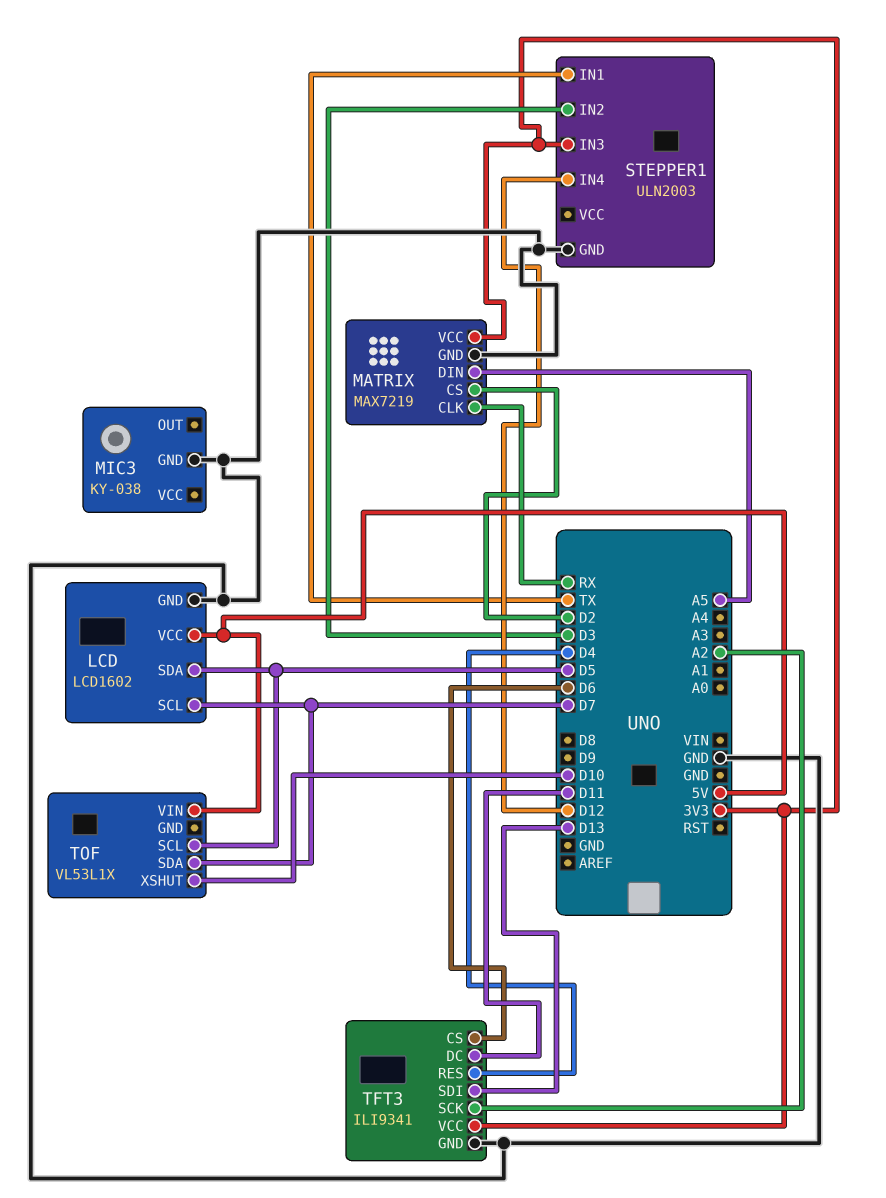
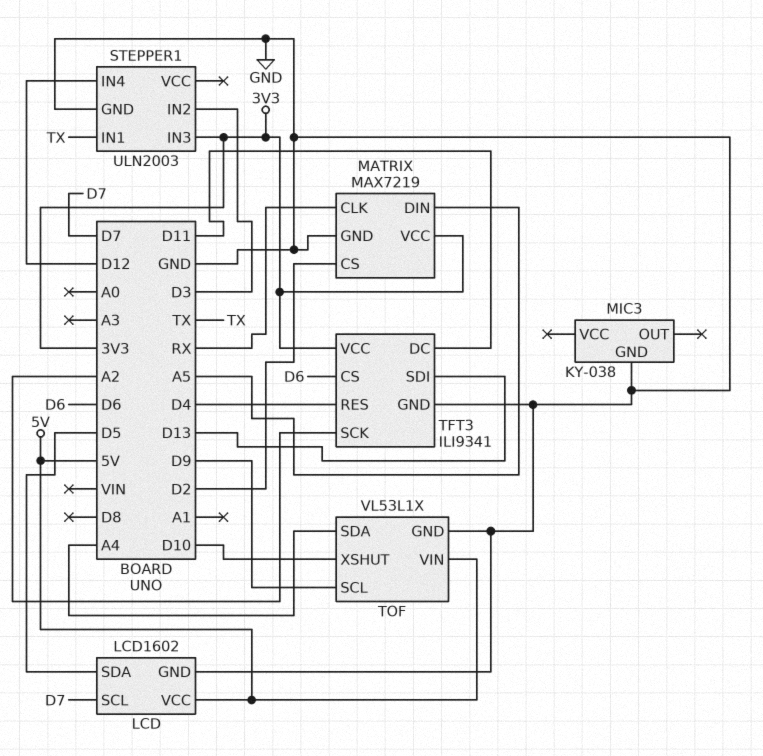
TOF pin GND: none -> GND
TOF pin SCL: D5 -> D9
TOF pin SDA: D7 -> A4

